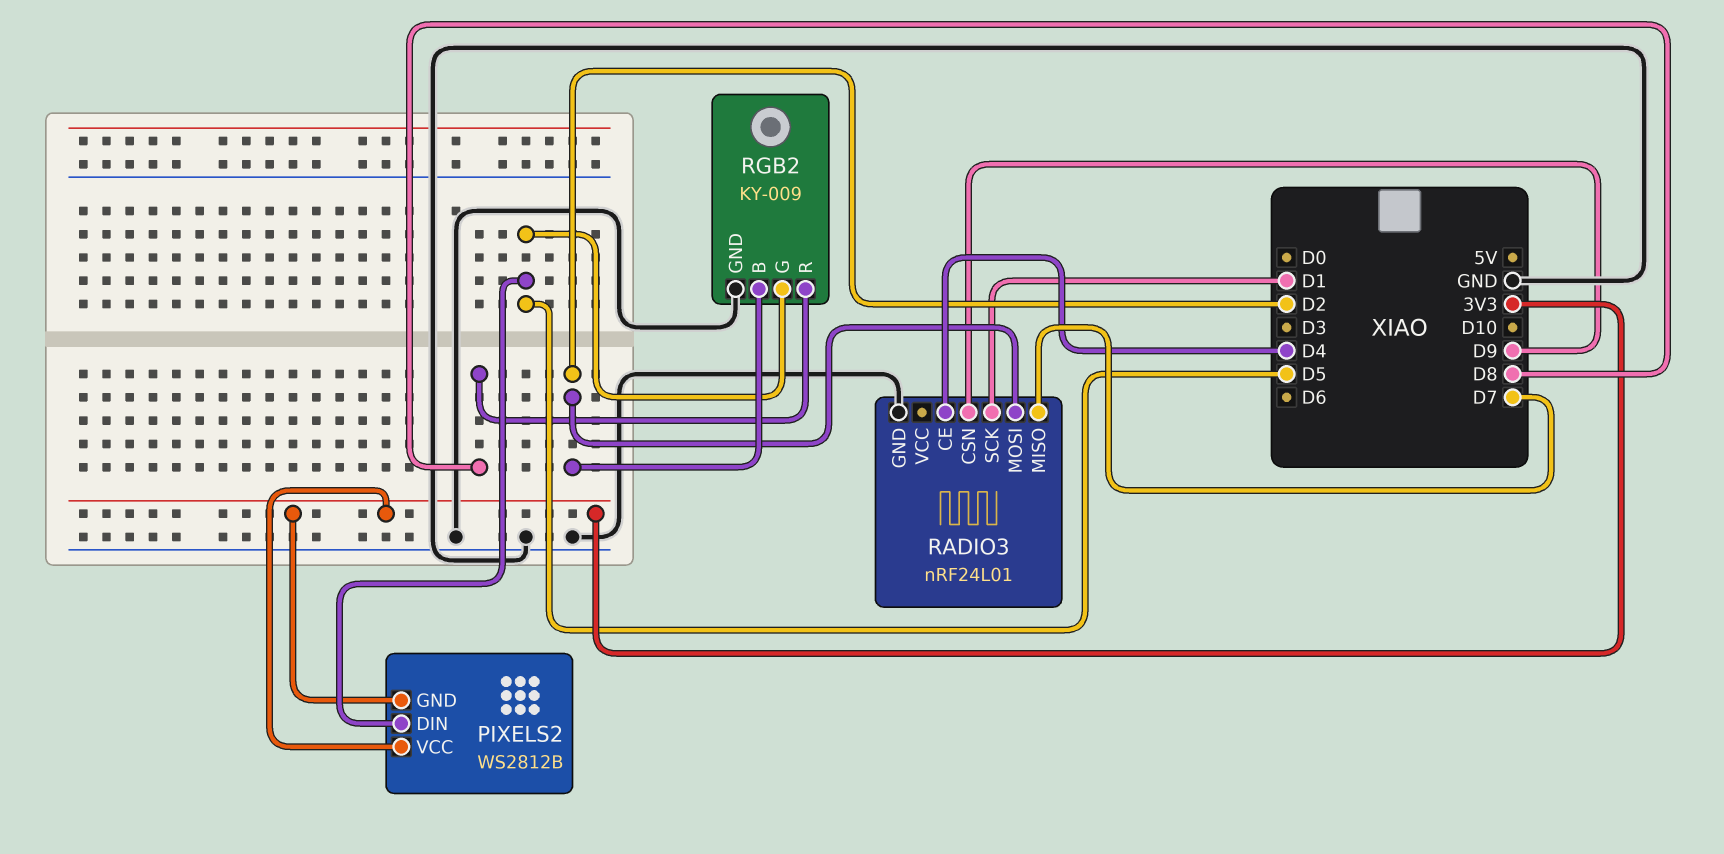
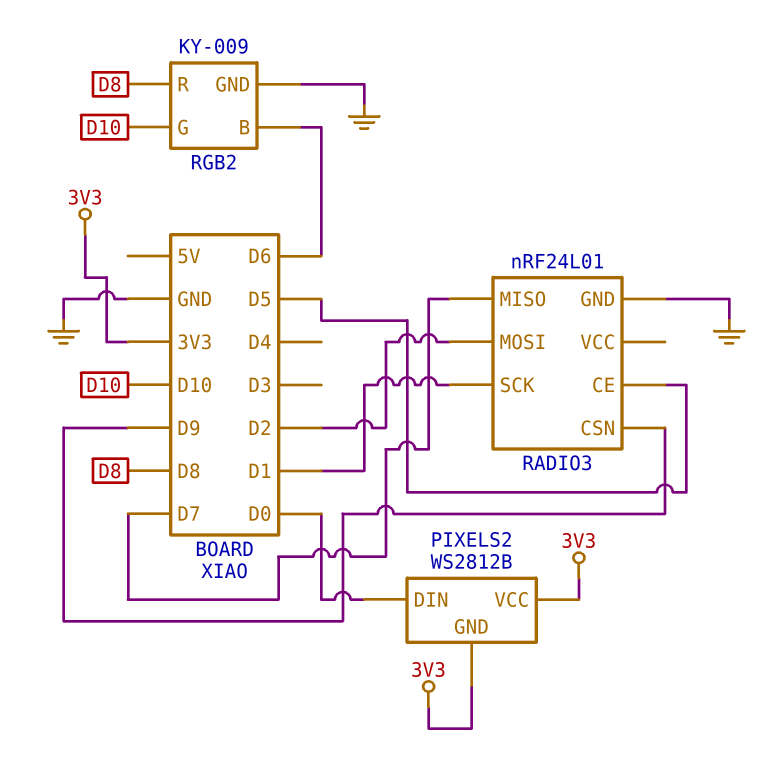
PIXELS2 pin DIN: D5 -> D0
RADIO3 pin CE: D4 -> D5
RGB2 pin B: D2 -> D6
RGB2 pin G: D5 -> D10

